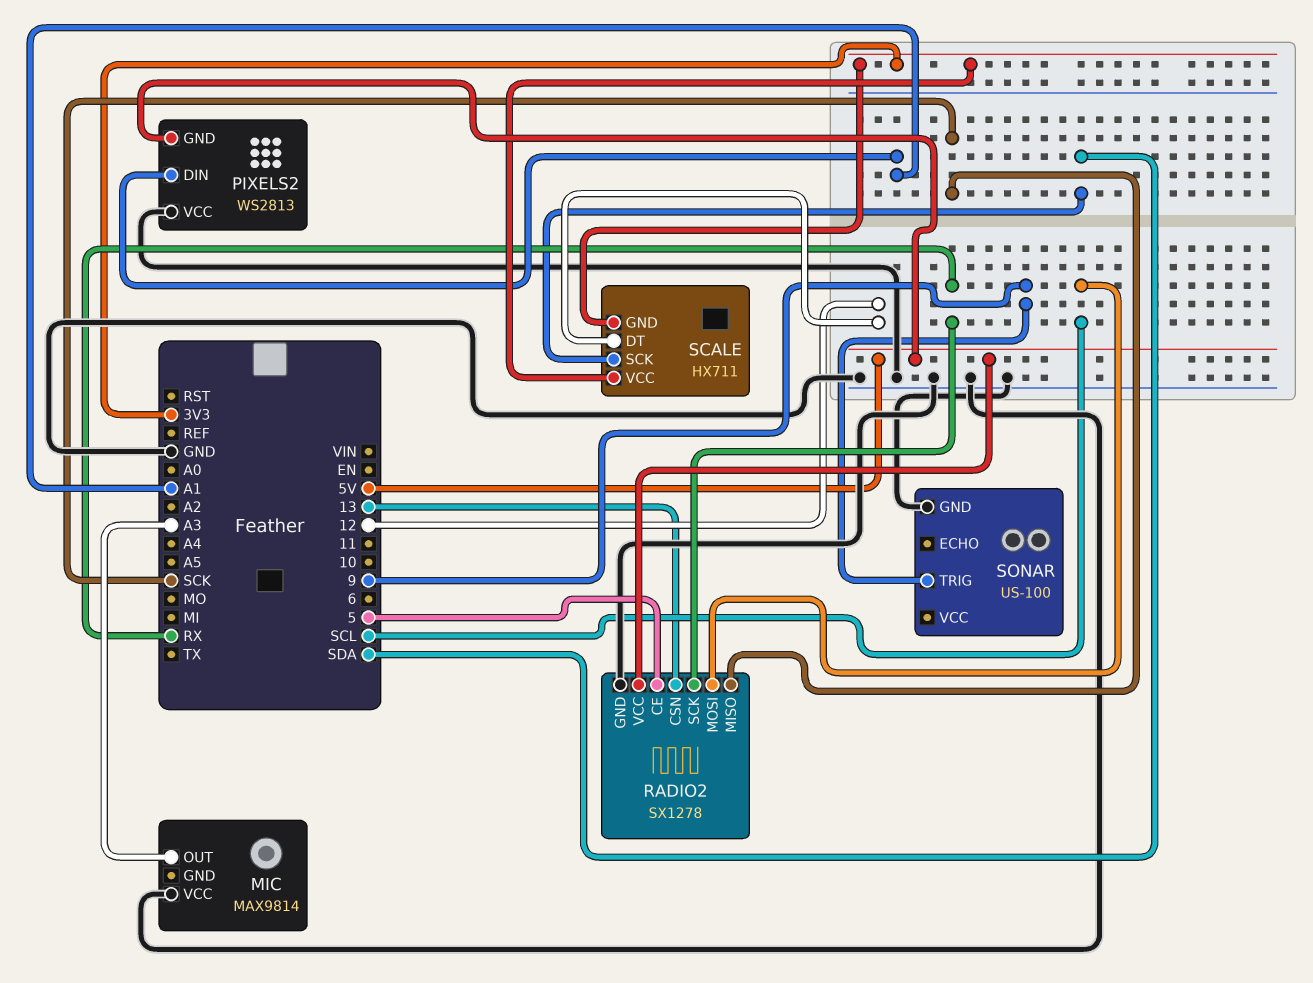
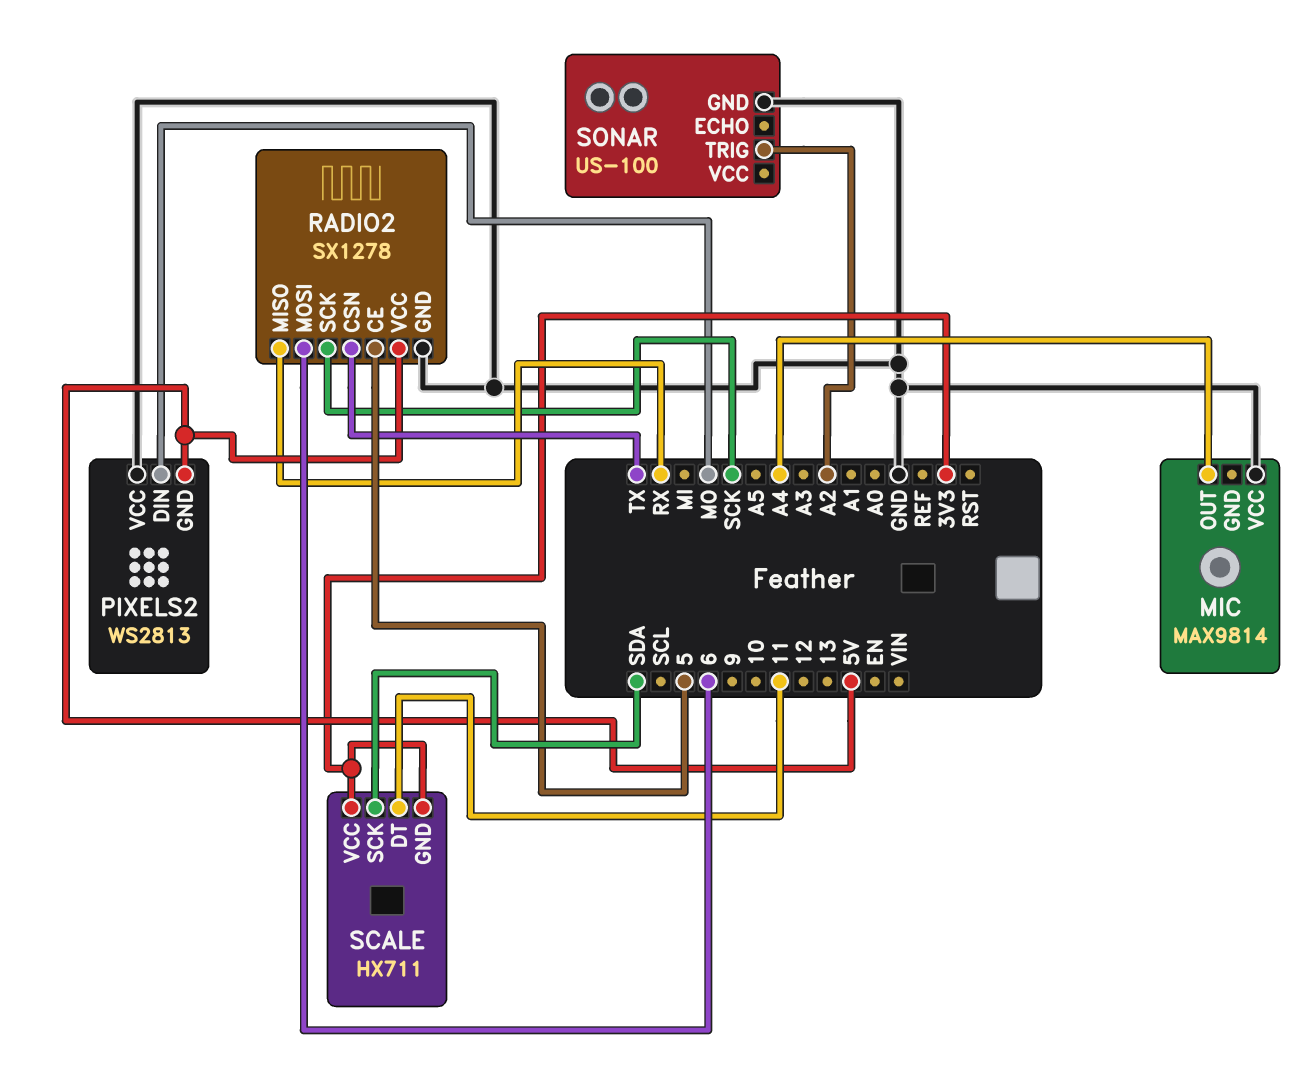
MIC pin OUT: A3 -> A4
PIXELS2 pin DIN: A1 -> MO
RADIO2 pin CSN: 13 -> TX
RADIO2 pin MISO: SCK -> RX
RADIO2 pin MOSI: SCL -> 6
RADIO2 pin SCK: RX -> SCK
SCALE pin DT: 12 -> 11
SONAR pin TRIG: 9 -> A2

